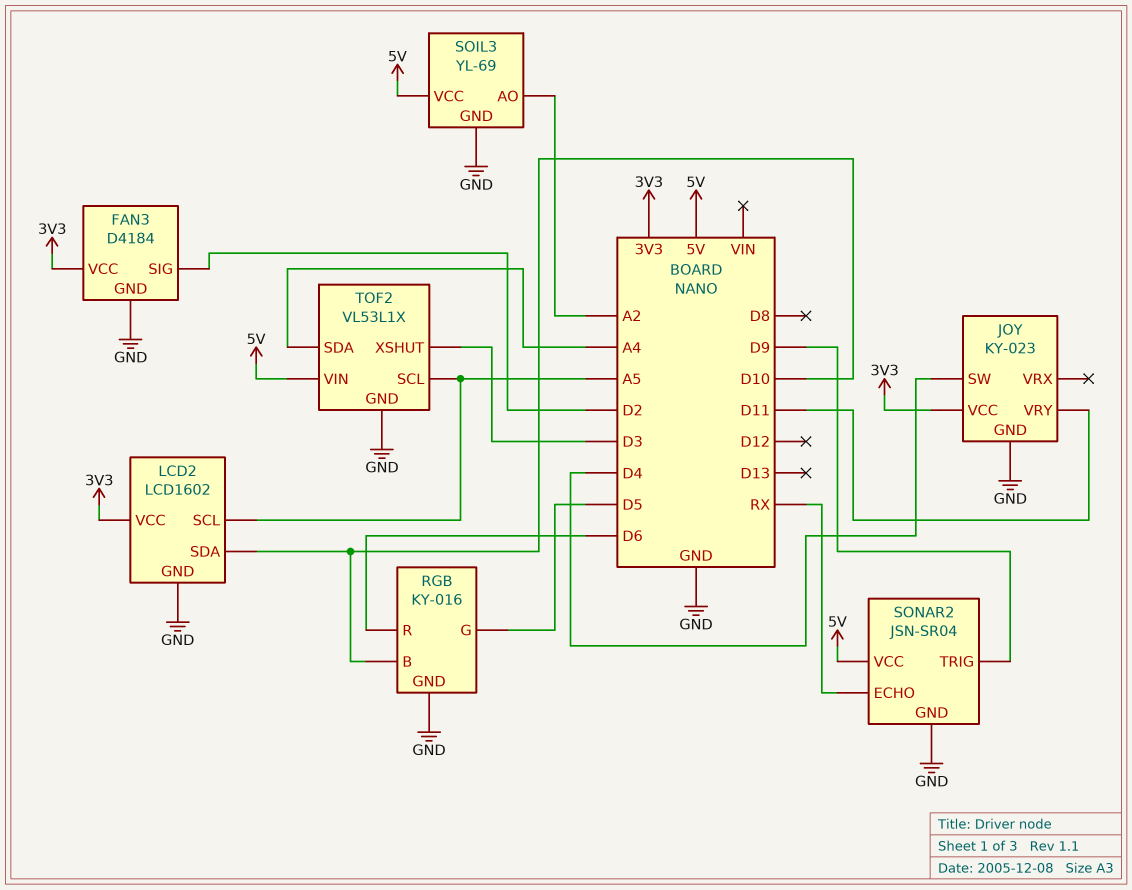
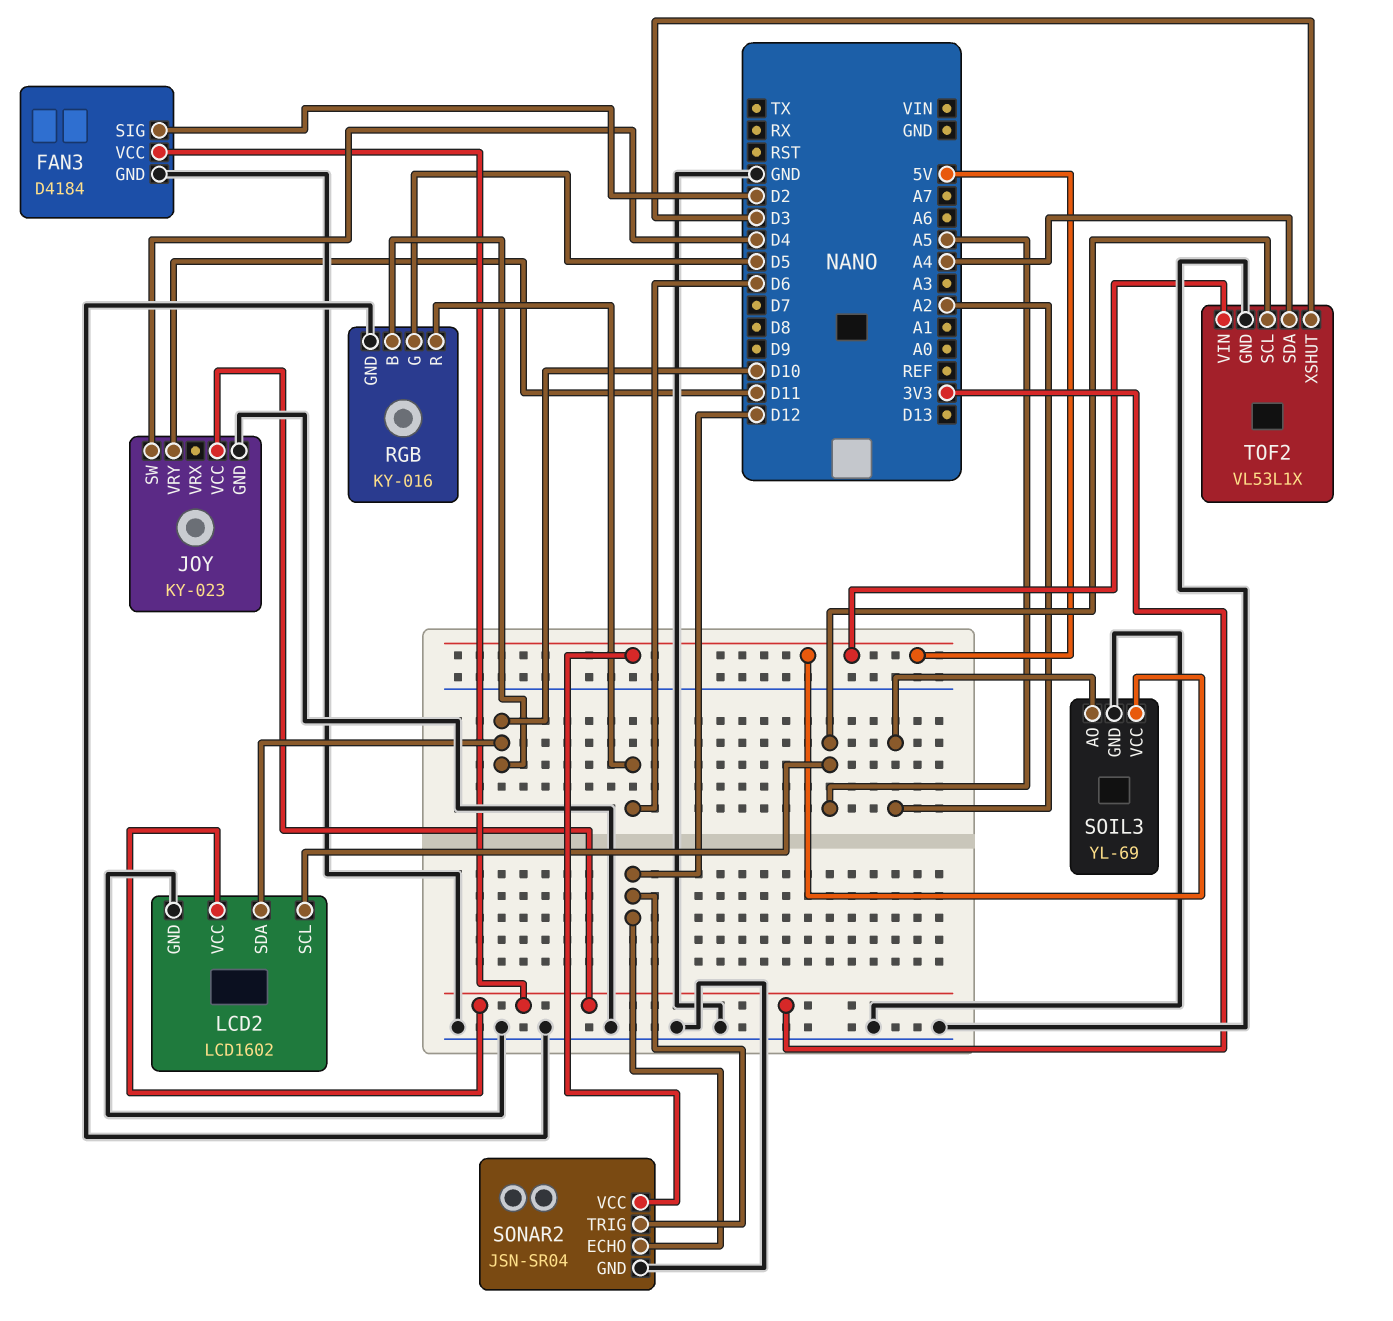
SONAR2 pin ECHO: RX -> D12
SONAR2 pin TRIG: D9 -> D12

